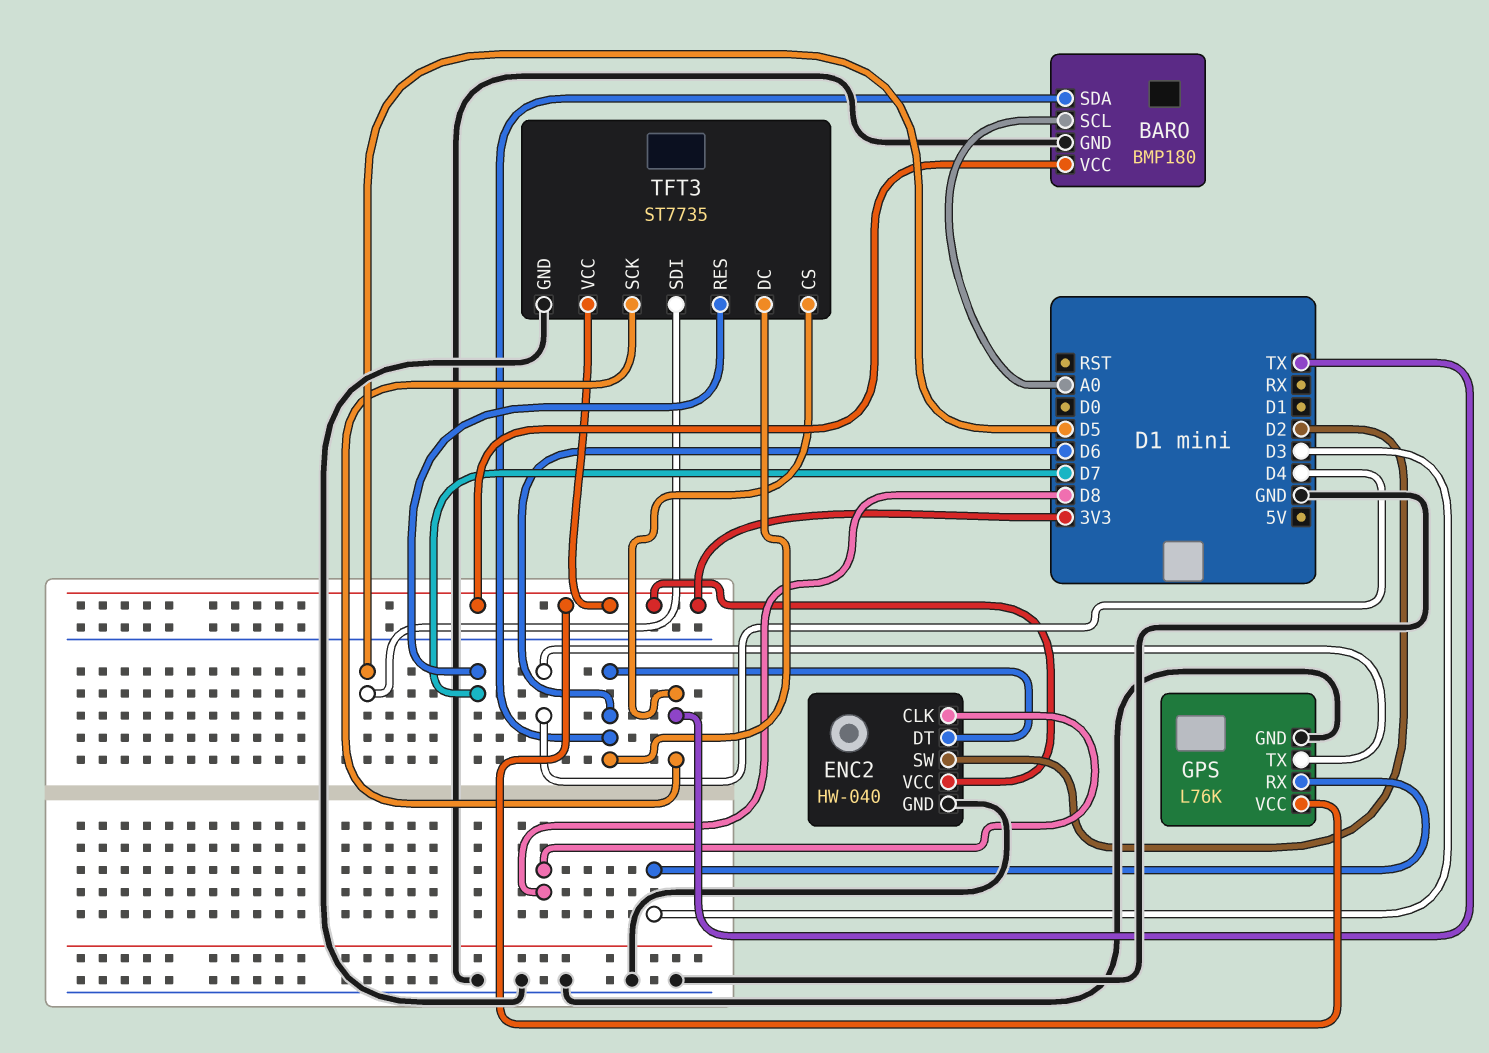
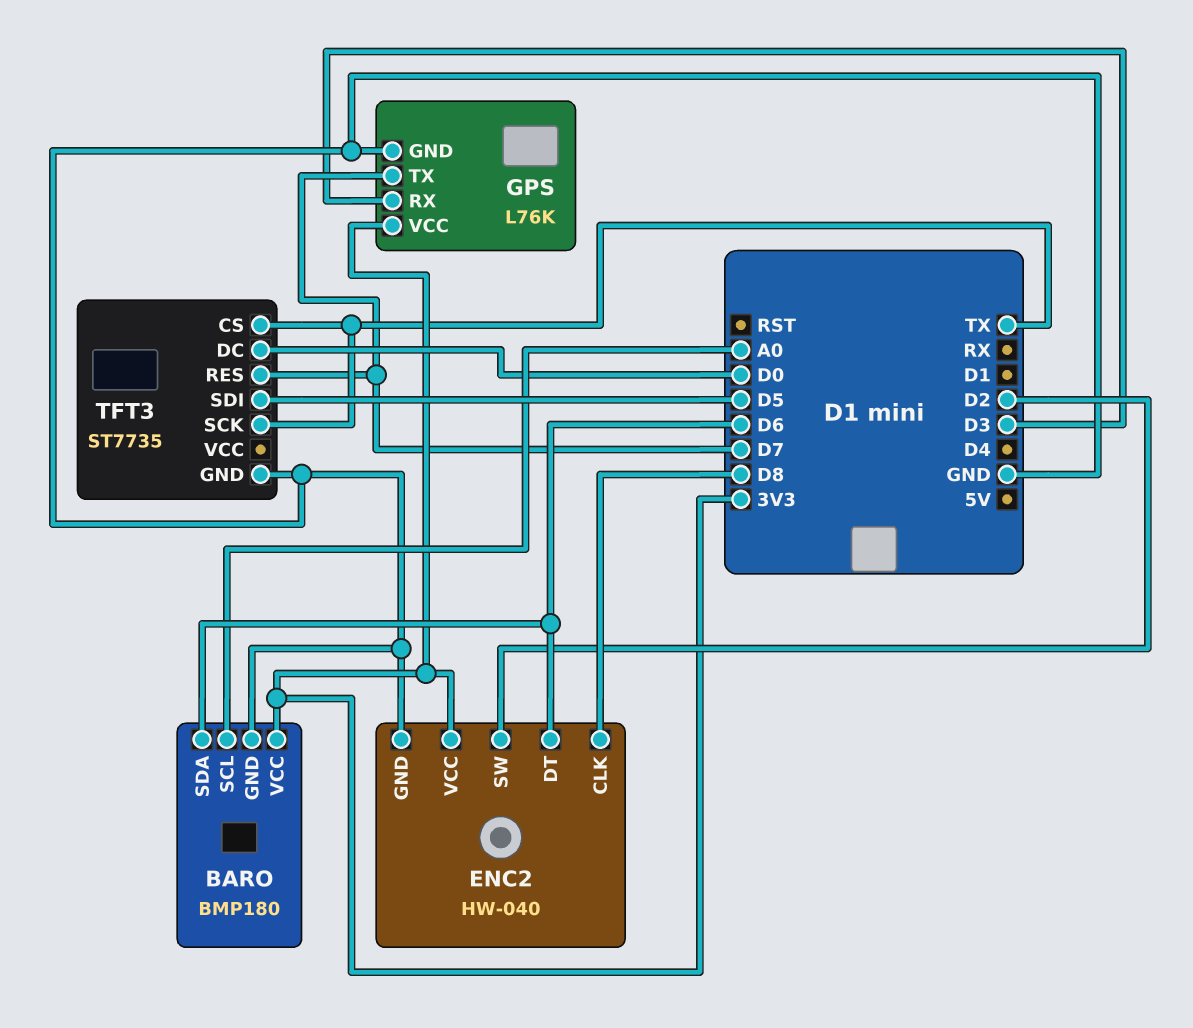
GPS pin TX: D4 -> D7
TFT3 pin DC: D6 -> D0
TFT3 pin VCC: 3V3 -> none

